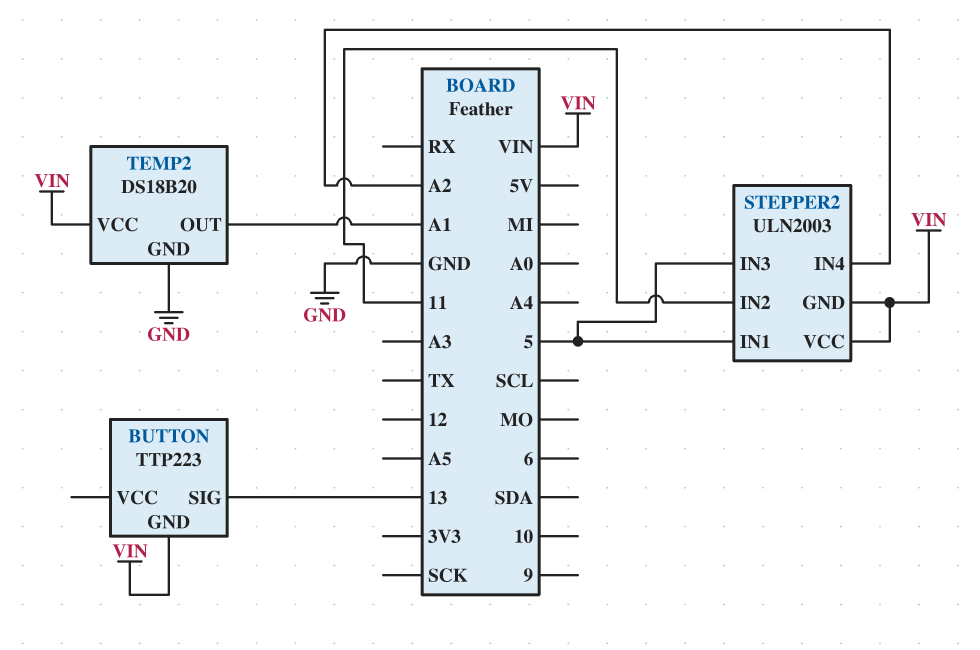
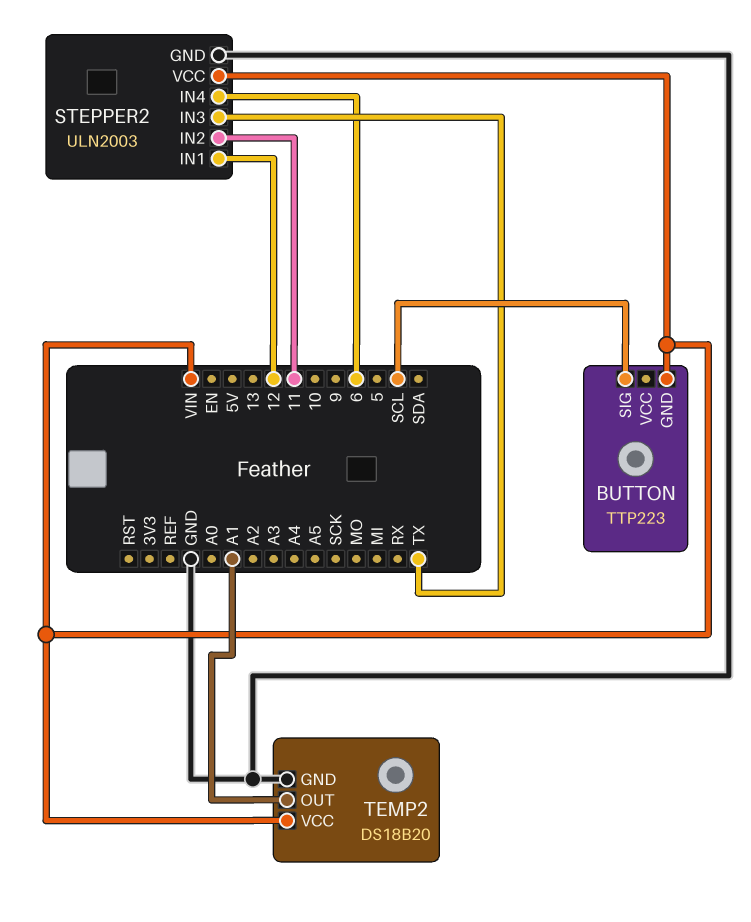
BUTTON pin SIG: 13 -> SCL
STEPPER2 pin GND: VIN -> GND
STEPPER2 pin IN1: 5 -> 12
STEPPER2 pin IN3: 5 -> TX
STEPPER2 pin IN4: A2 -> 6

